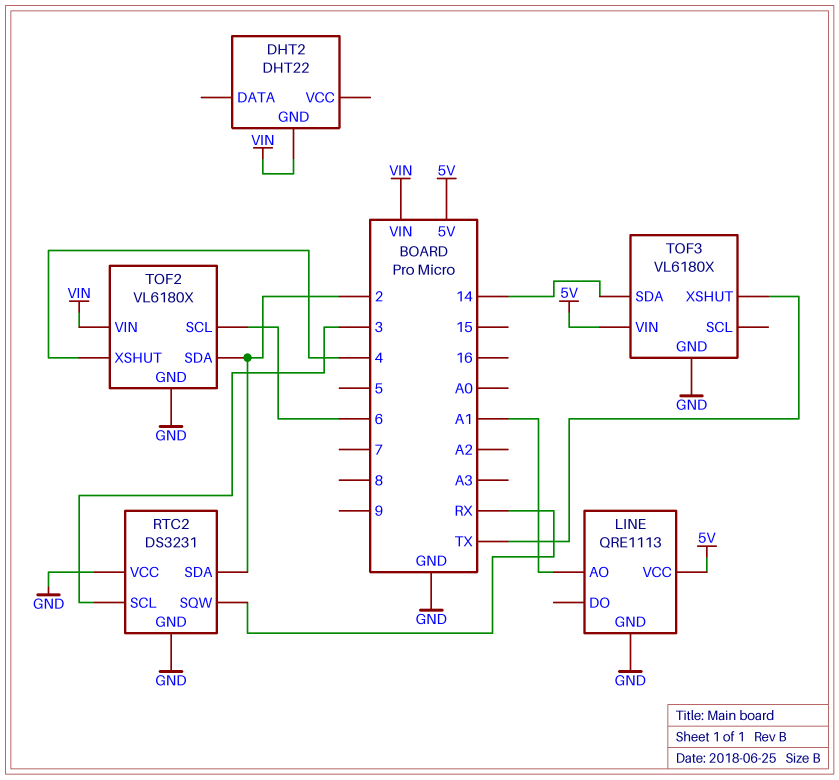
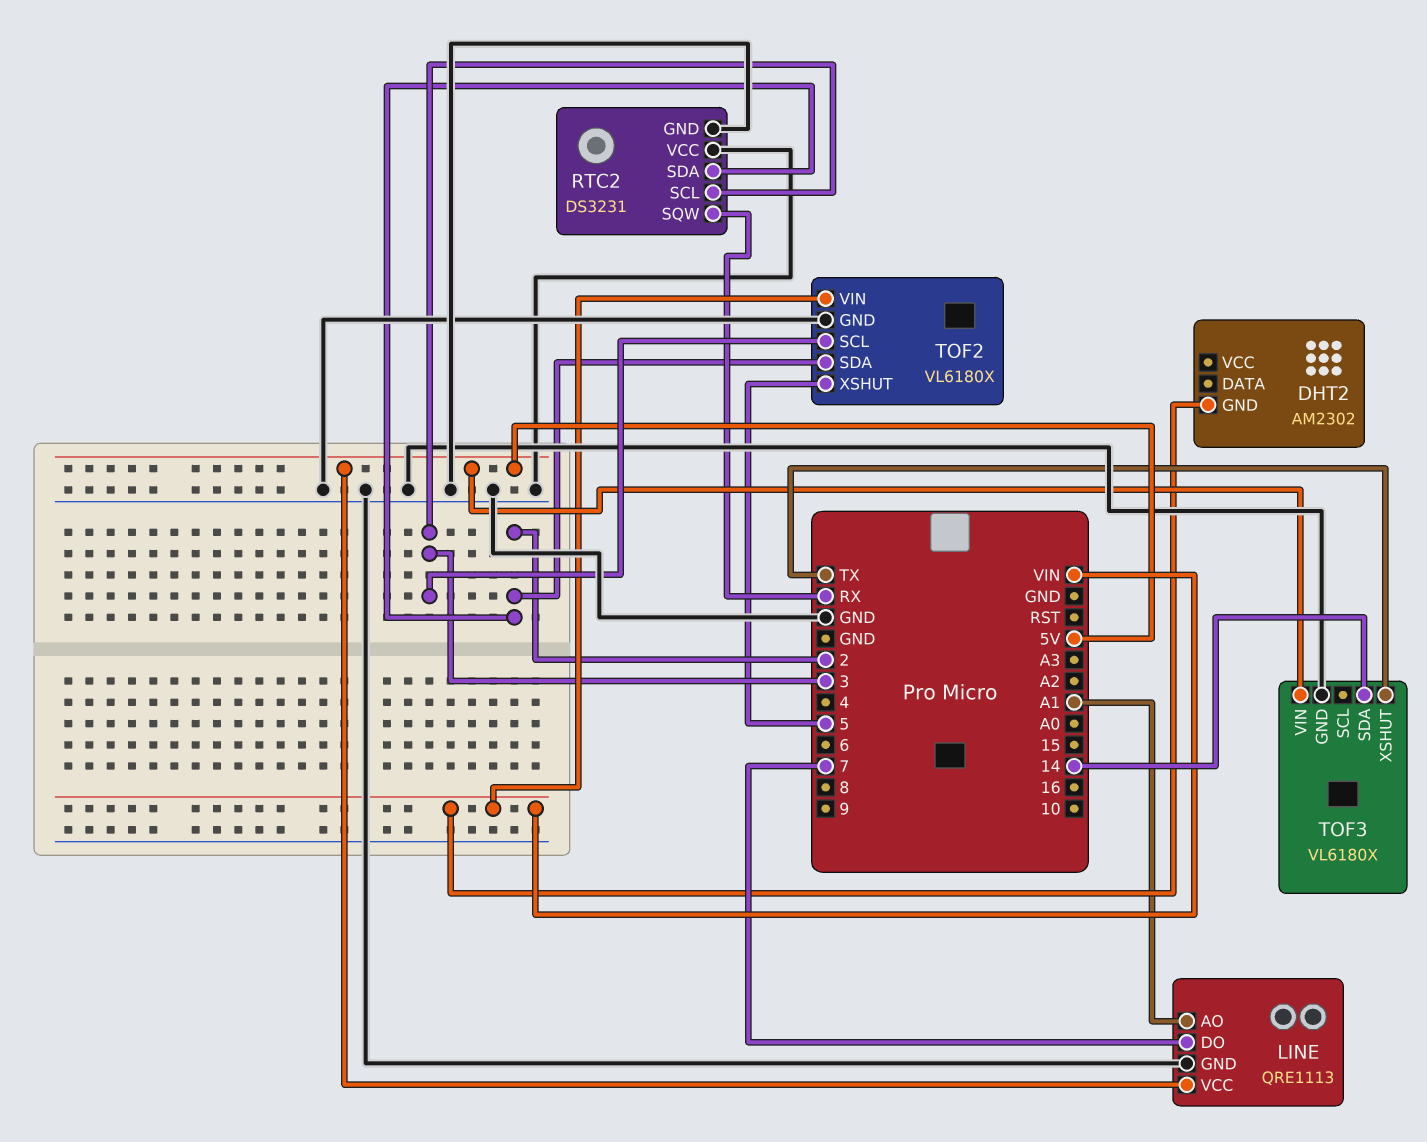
DHT2: DHT22 -> AM2302
LINE pin DO: none -> 7
TOF2 pin SCL: 6 -> 3
TOF2 pin XSHUT: 4 -> 5

